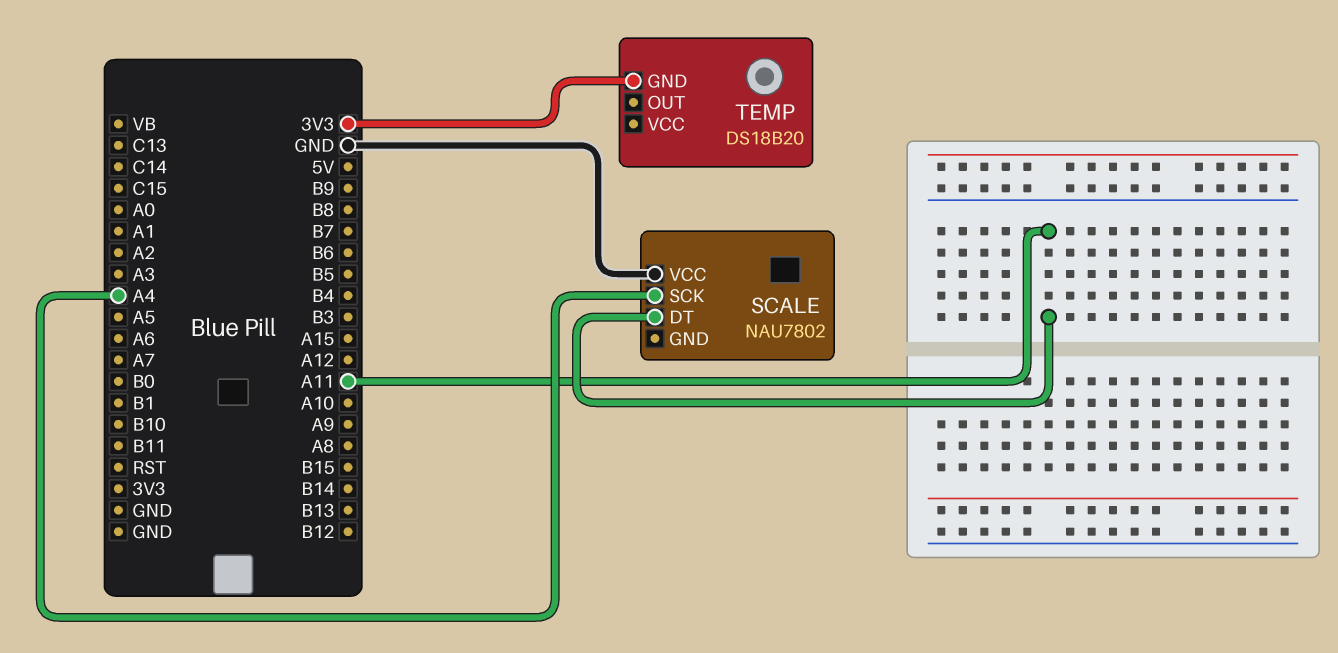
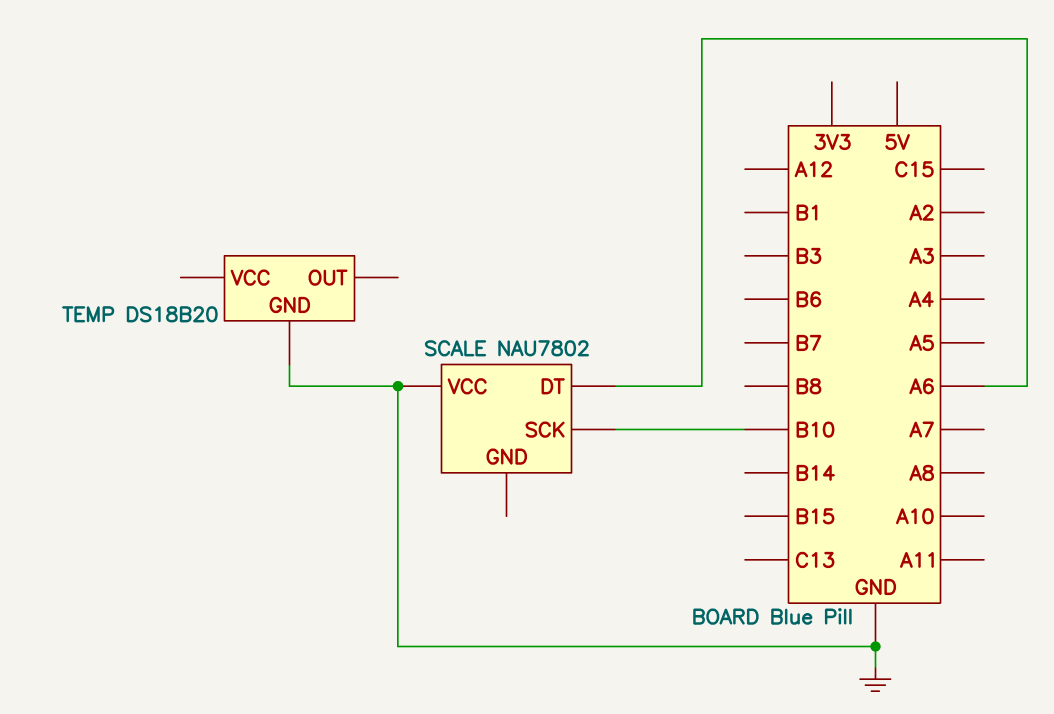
SCALE pin DT: A11 -> A6
SCALE pin SCK: A4 -> B10
TEMP pin GND: 3V3 -> GND

